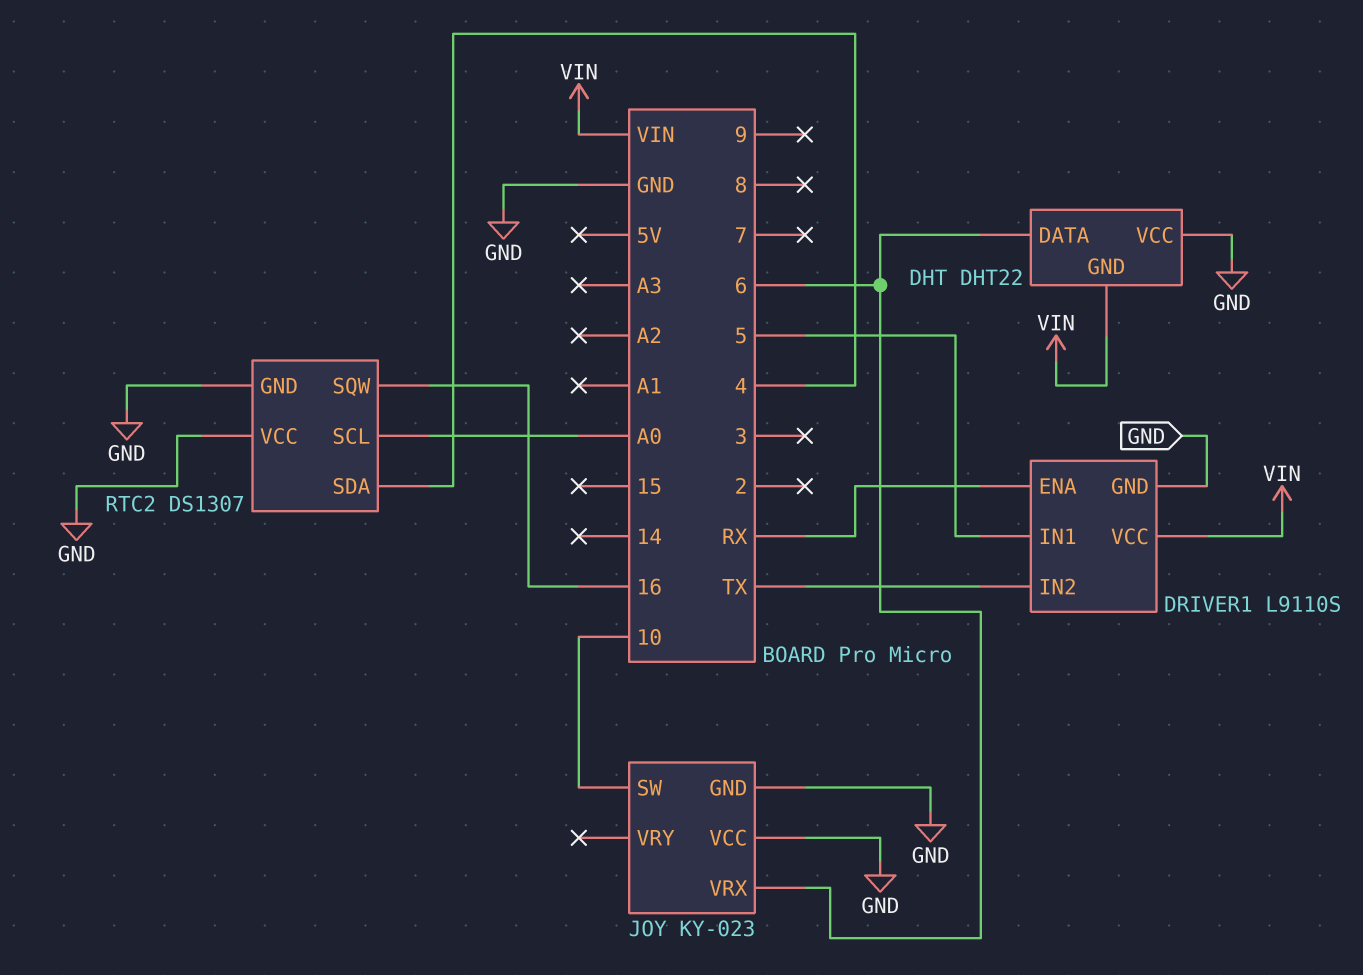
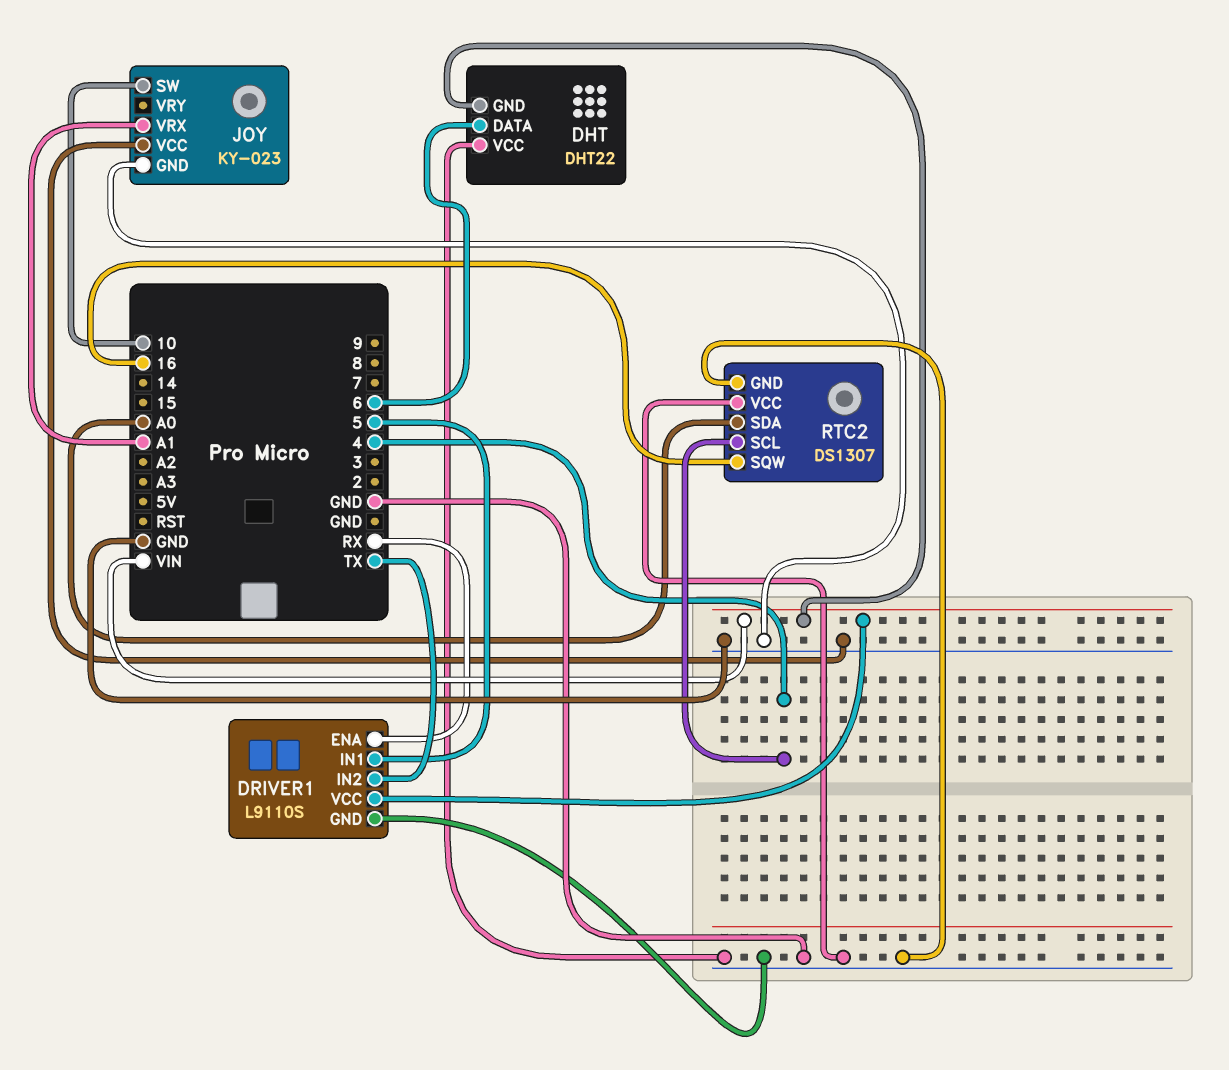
JOY pin VRX: 6 -> A1
RTC2 pin SCL: A0 -> 4
RTC2 pin SDA: 4 -> A0

